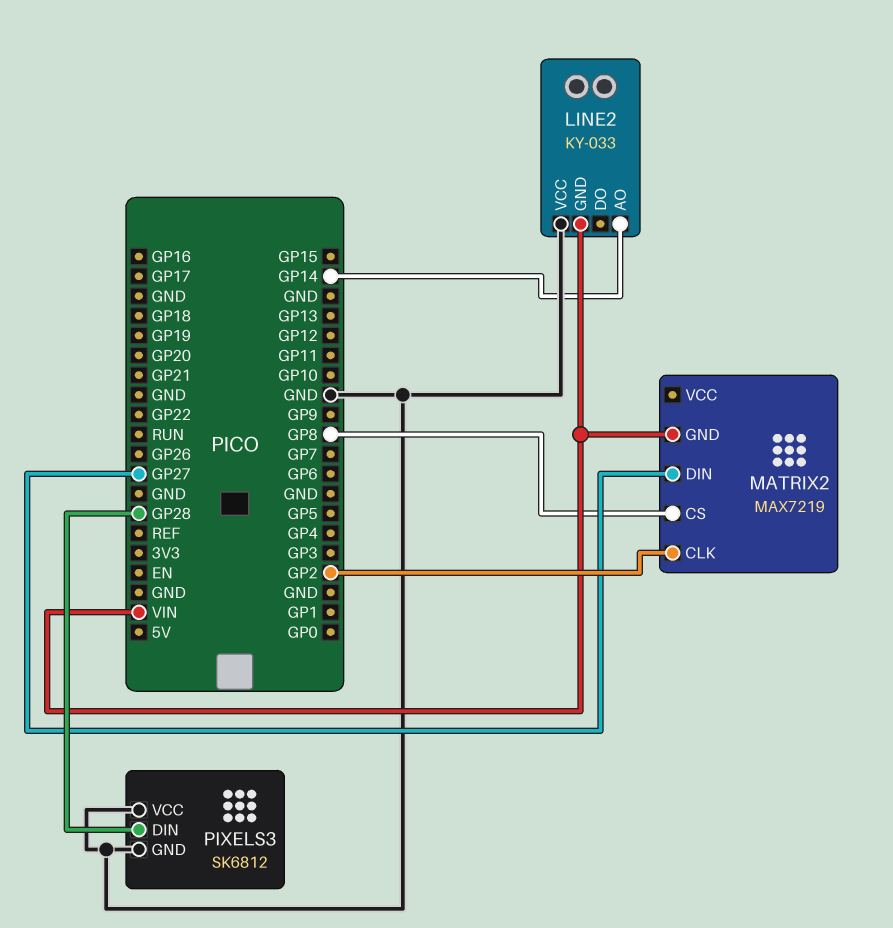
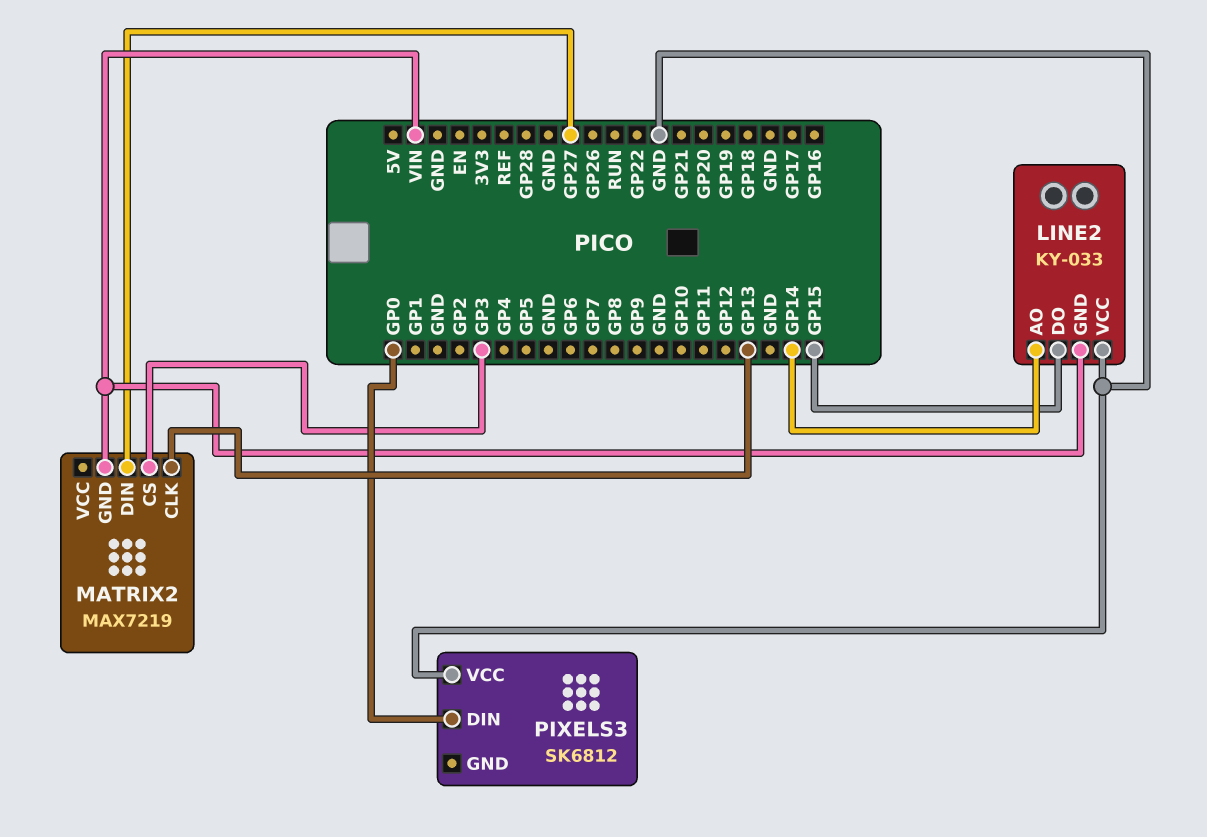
LINE2 pin DO: none -> GP15
MATRIX2 pin CLK: GP2 -> GP13
MATRIX2 pin CS: GP8 -> GP3
PIXELS3 pin DIN: GP28 -> GP0
PIXELS3 pin GND: GND -> none

